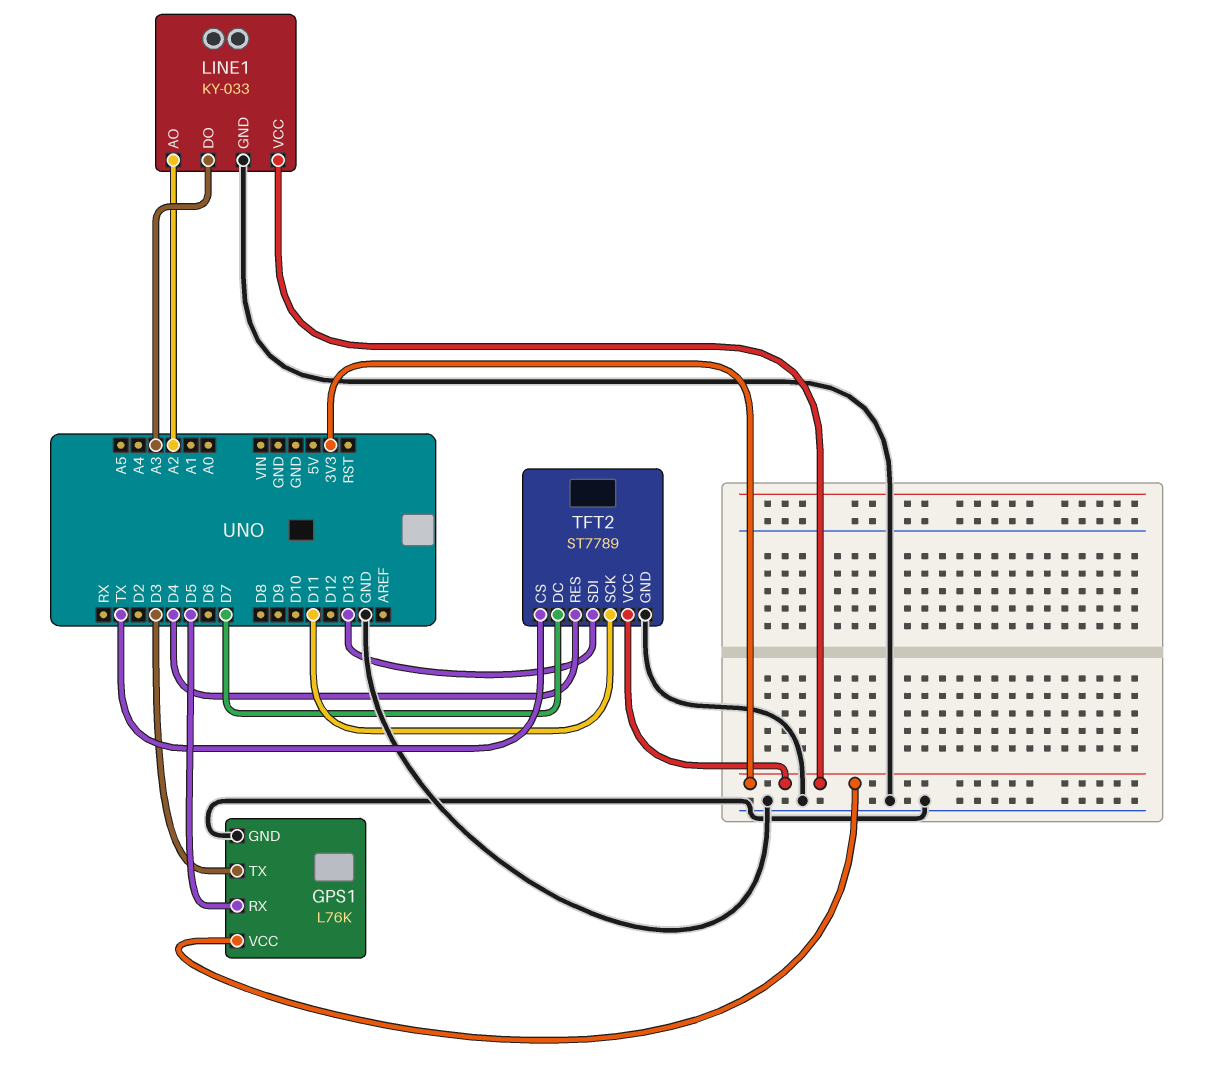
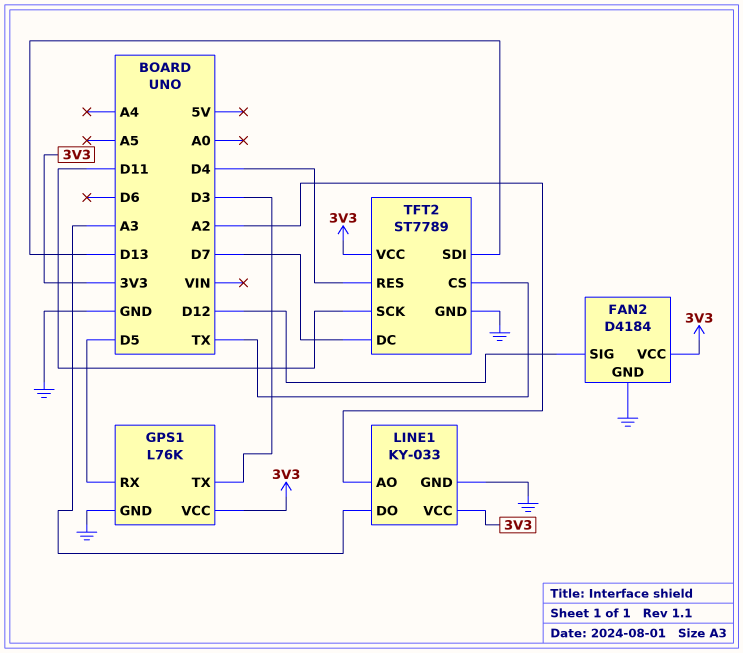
FAN2: none -> D4184
FAN2 pin GND: none -> GND
FAN2 pin SIG: none -> D12
FAN2 pin VCC: none -> 3V3

